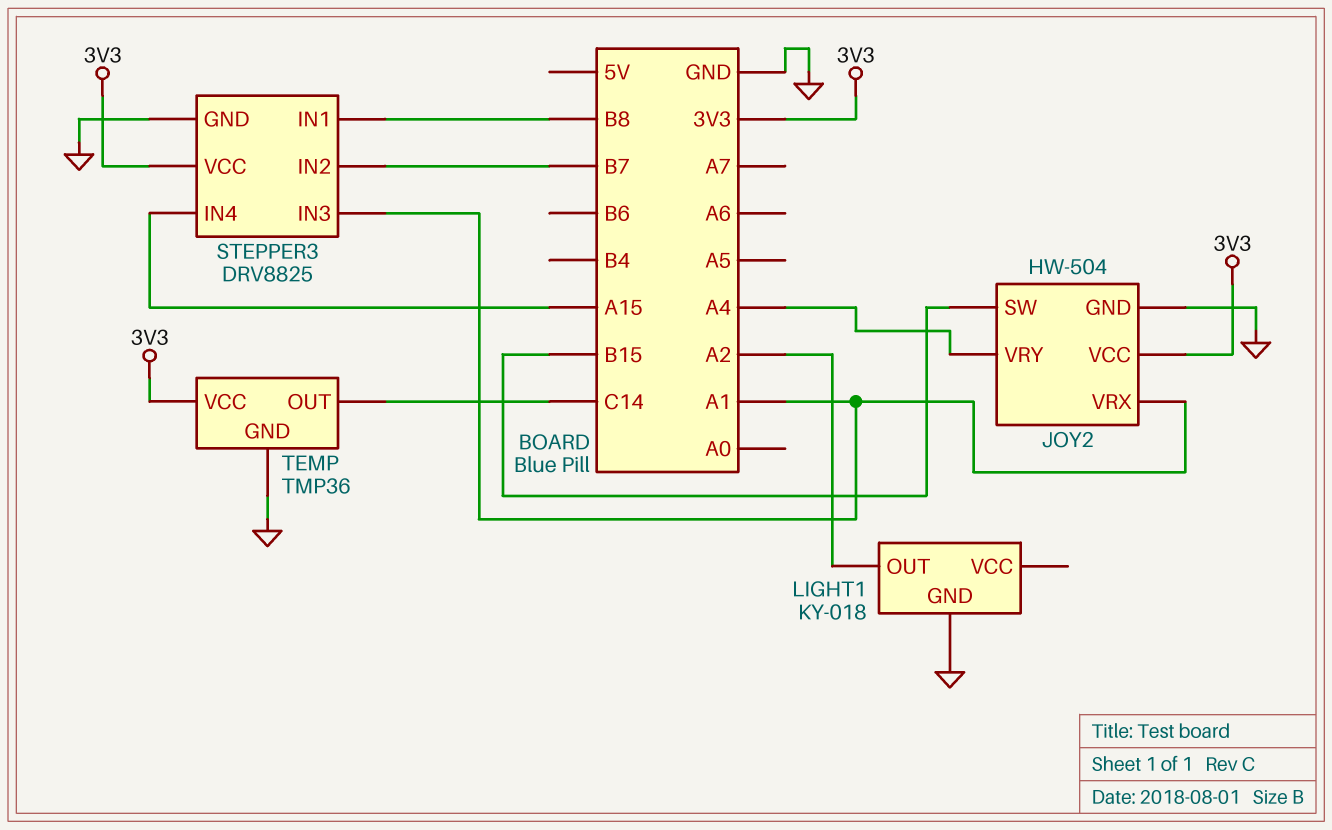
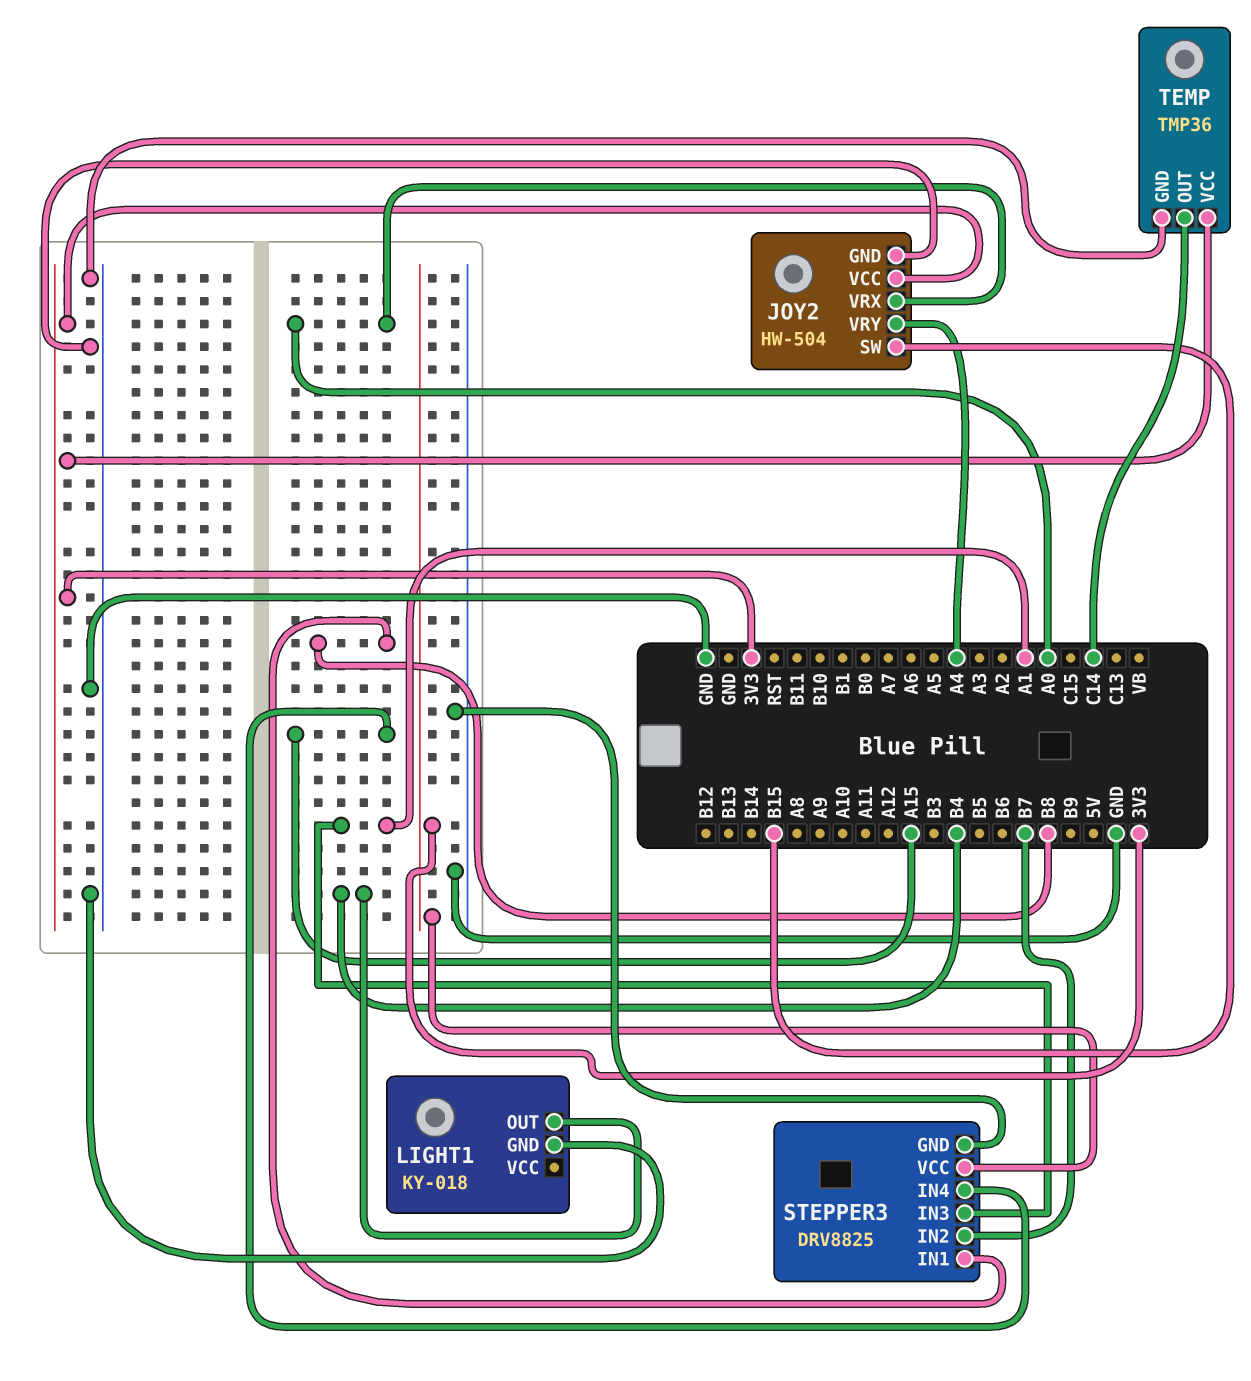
JOY2 pin VRX: A1 -> A0
LIGHT1 pin OUT: A2 -> B4

